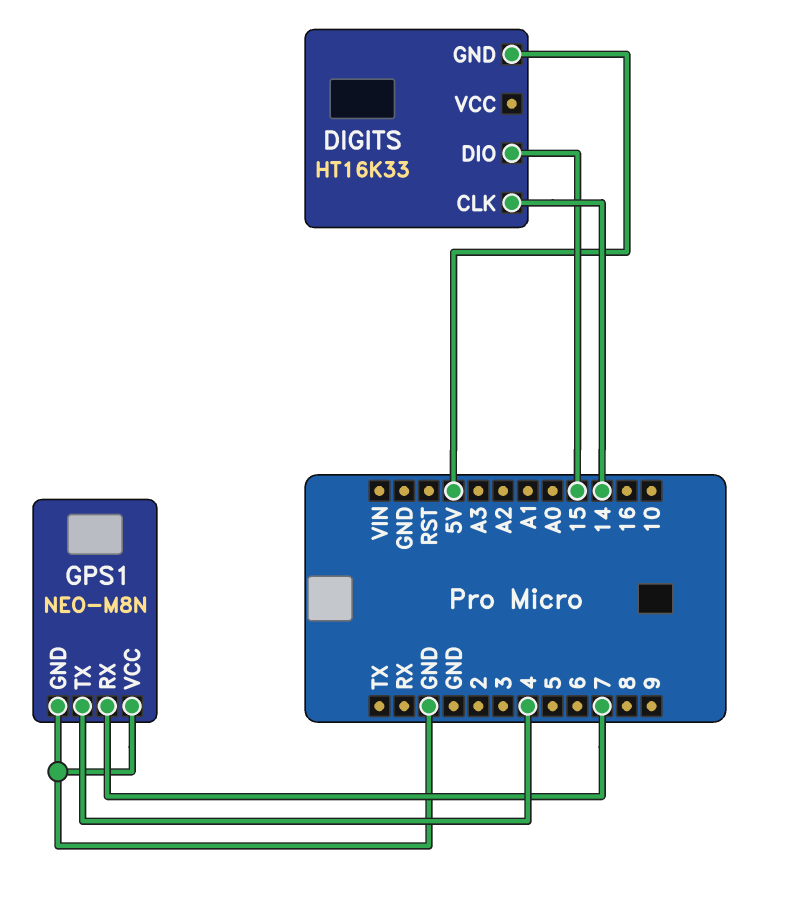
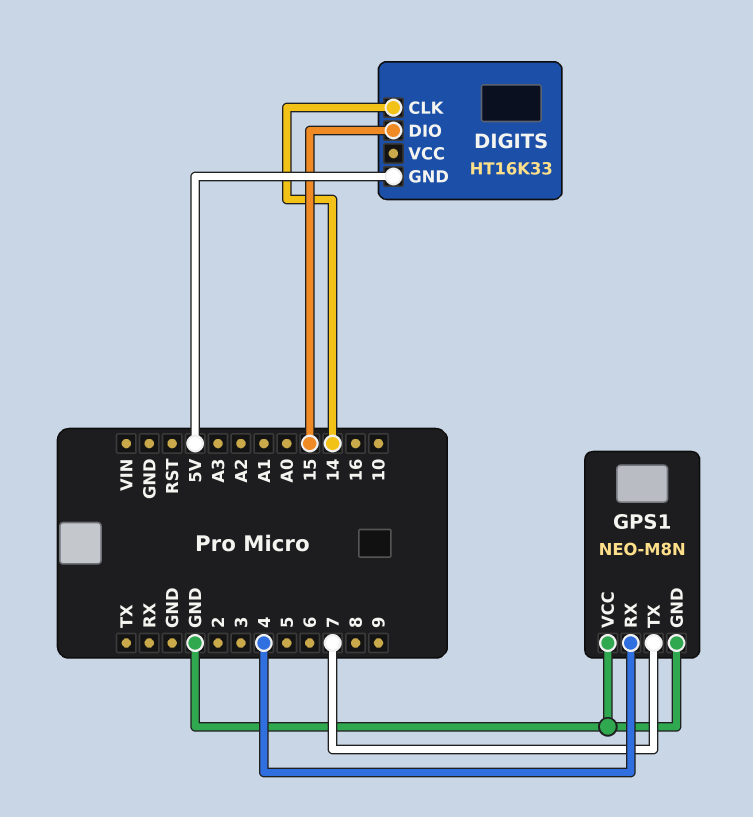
GPS1 pin RX: 7 -> 4
GPS1 pin TX: 4 -> 7

